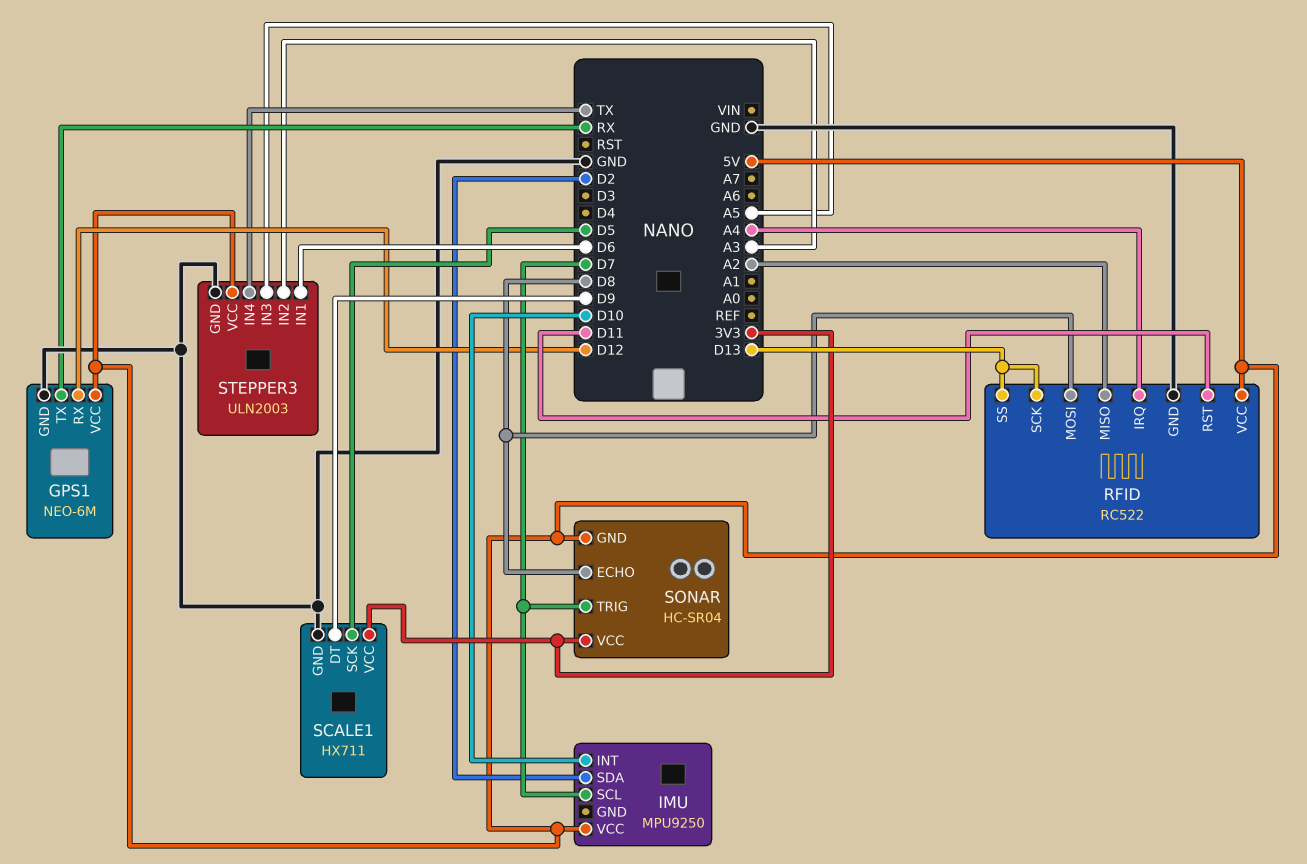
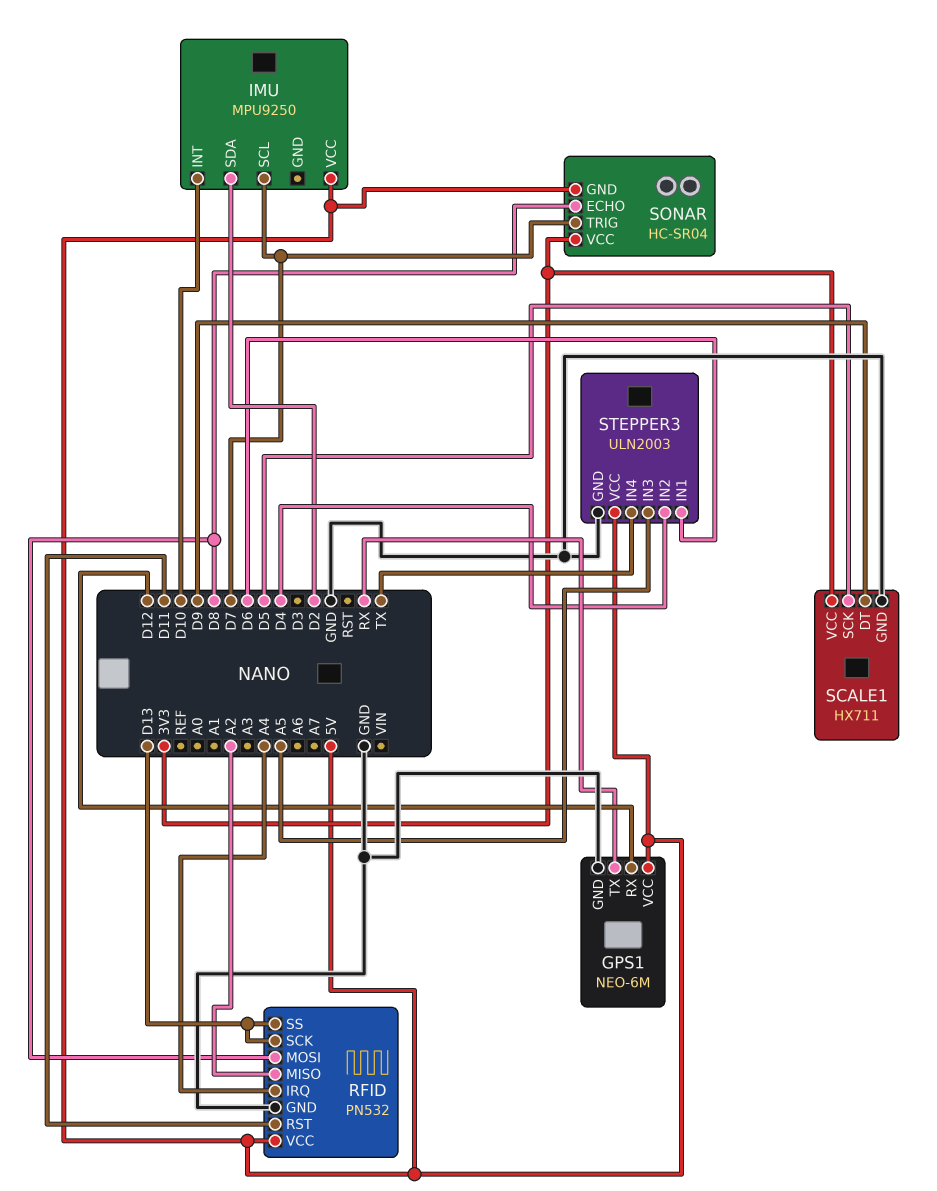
RFID: RC522 -> PN532
STEPPER3 pin IN2: A3 -> D4

